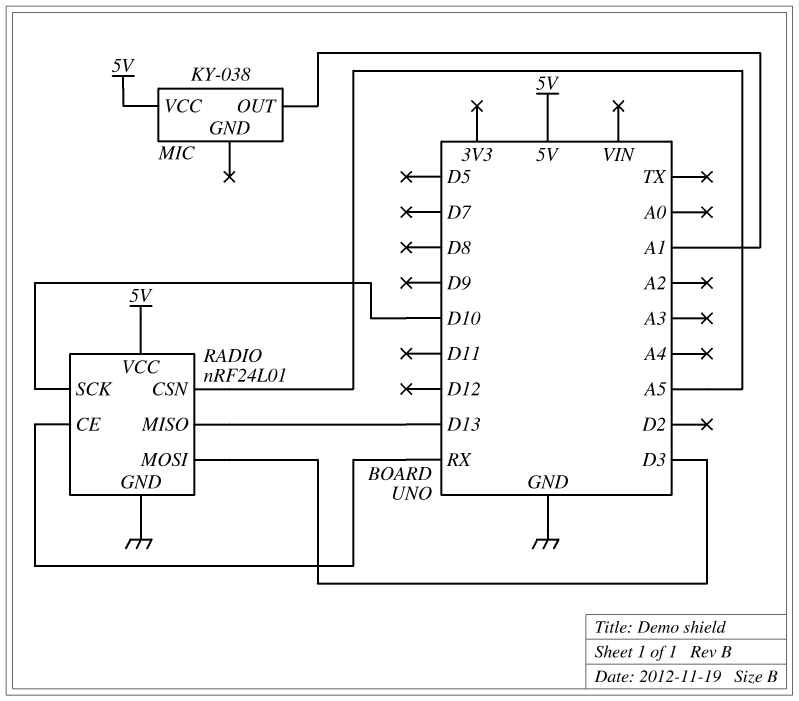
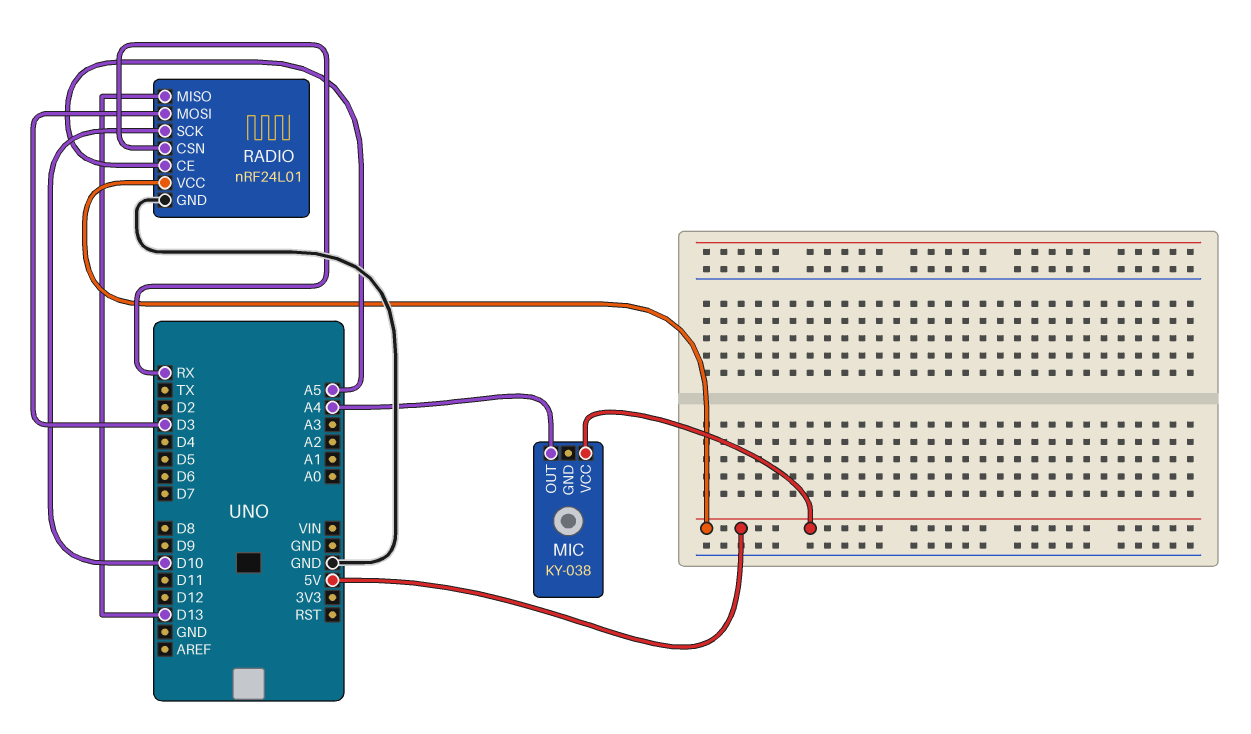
MIC pin OUT: A1 -> A4
RADIO pin CE: RX -> A5
RADIO pin CSN: A5 -> RX

